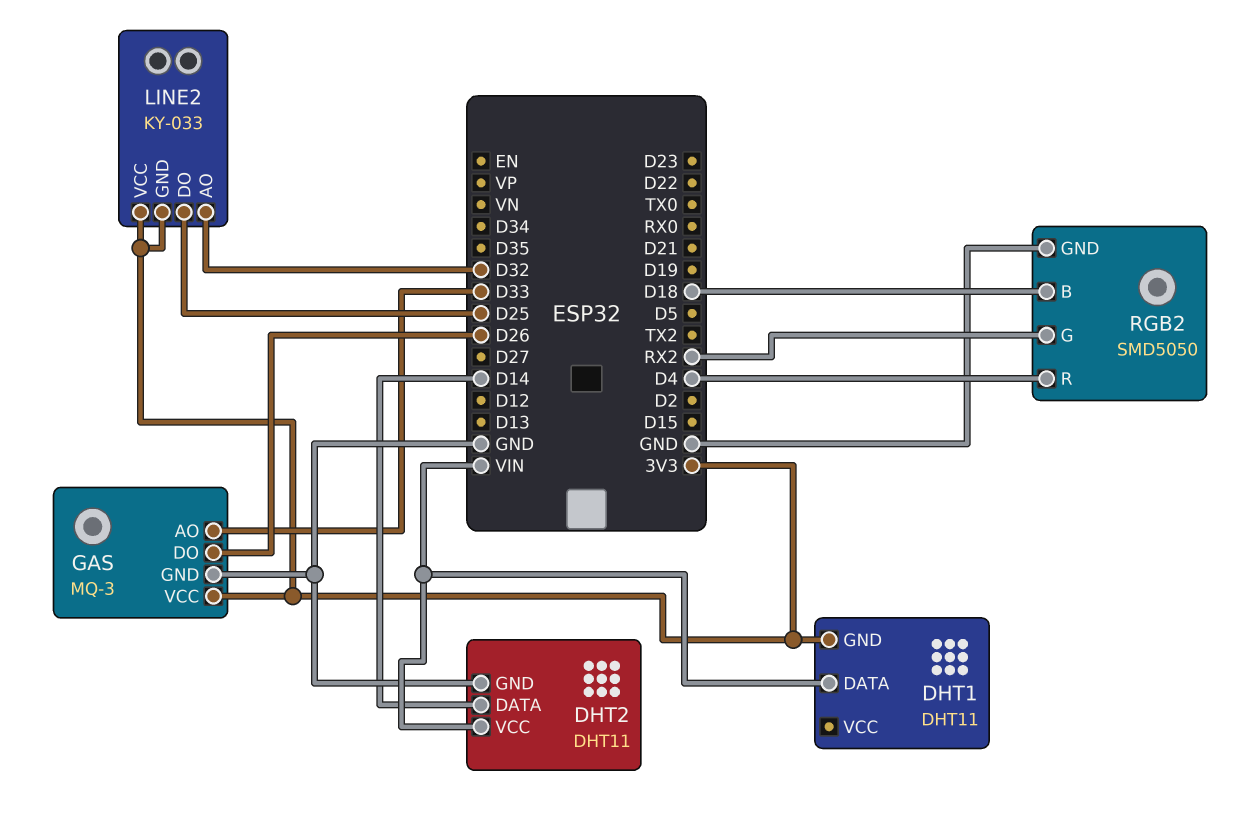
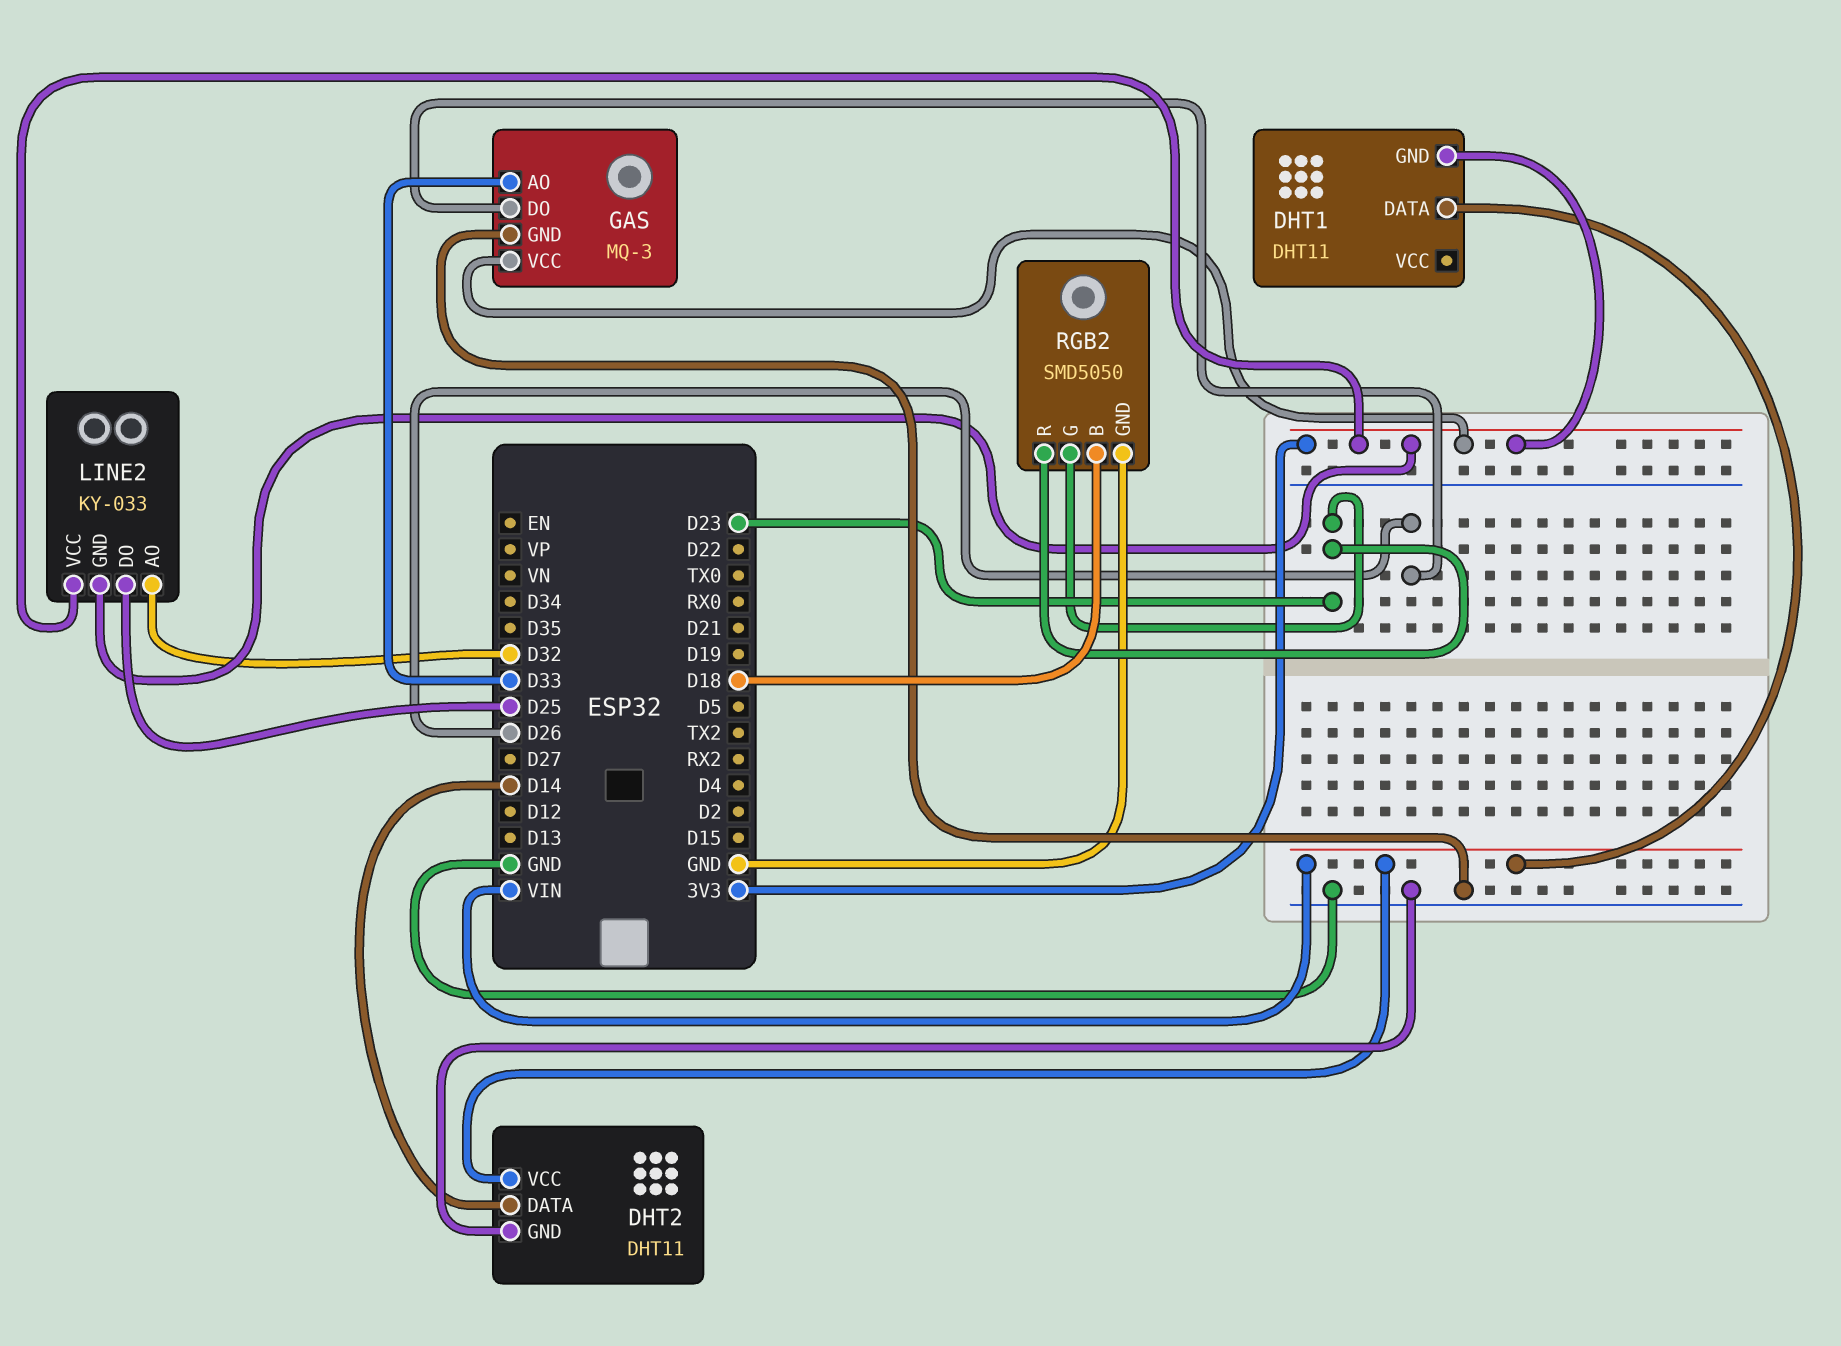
RGB2 pin G: RX2 -> D23
RGB2 pin R: D4 -> D23

